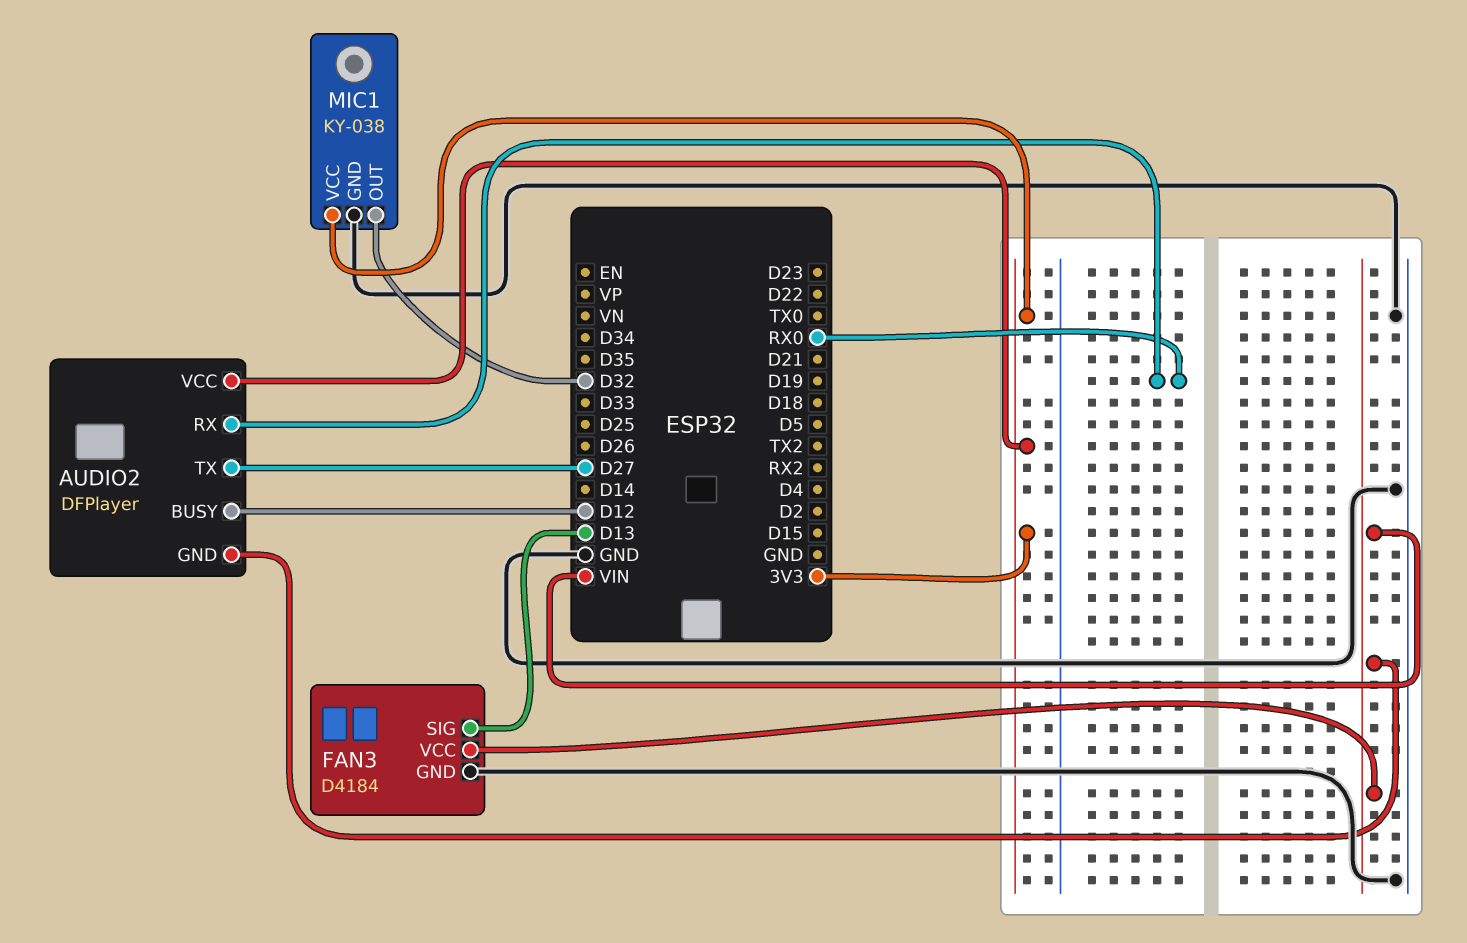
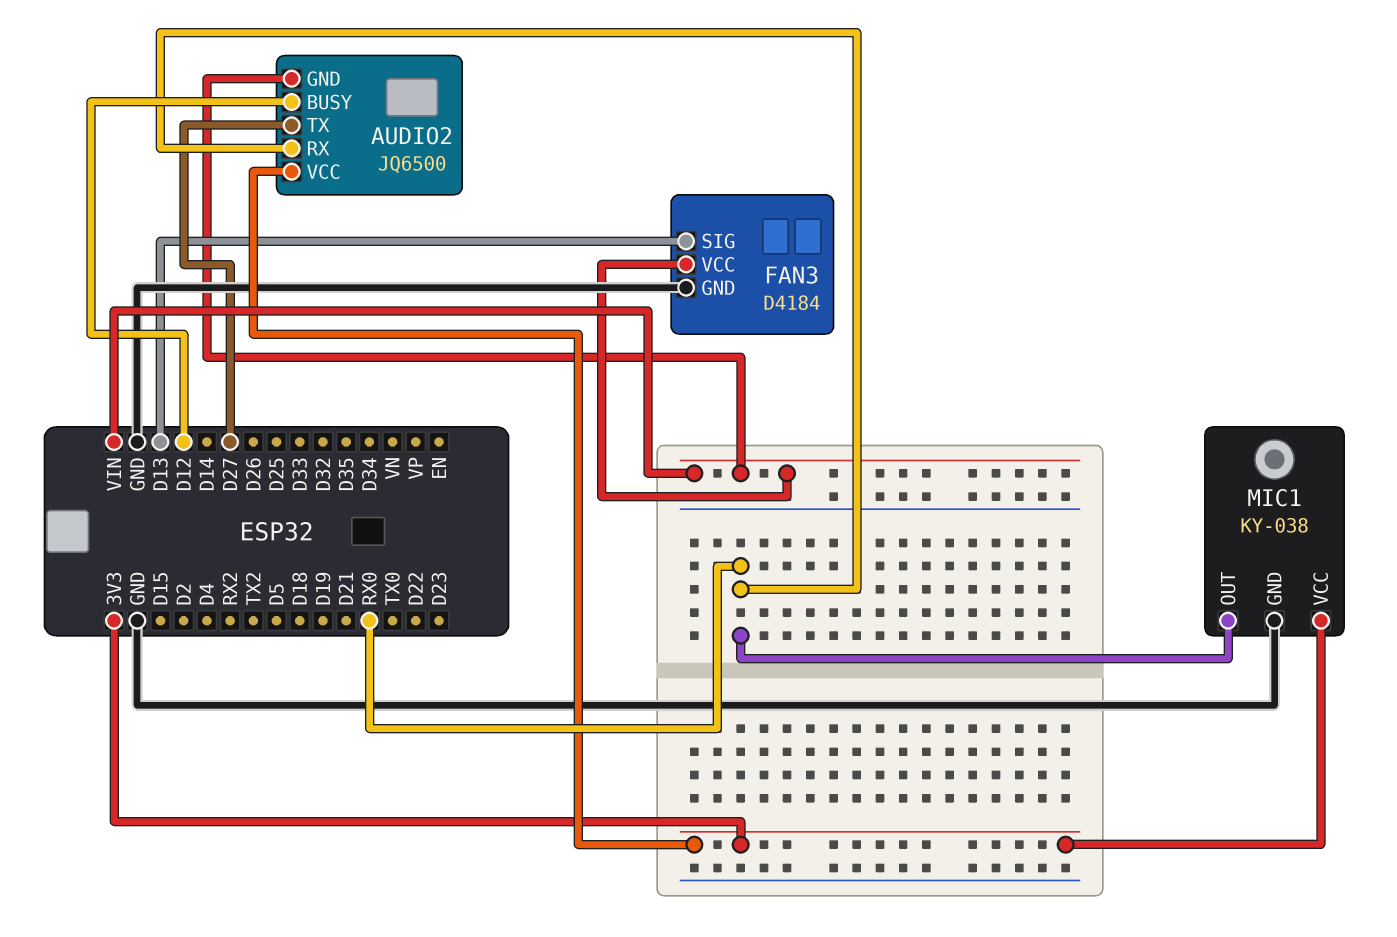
AUDIO2: DFPlayer -> JQ6500
MIC1 pin OUT: D32 -> RX0

